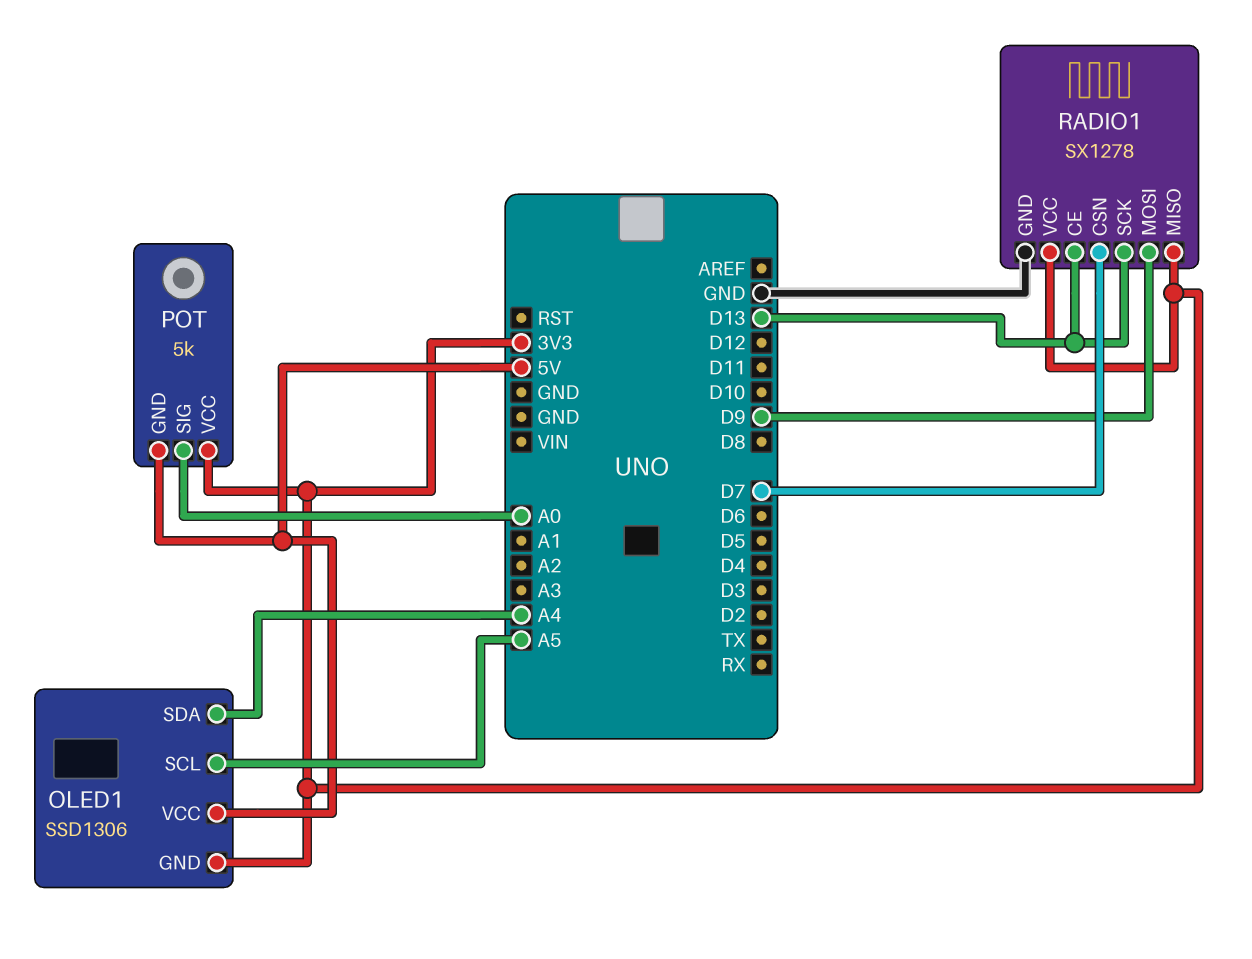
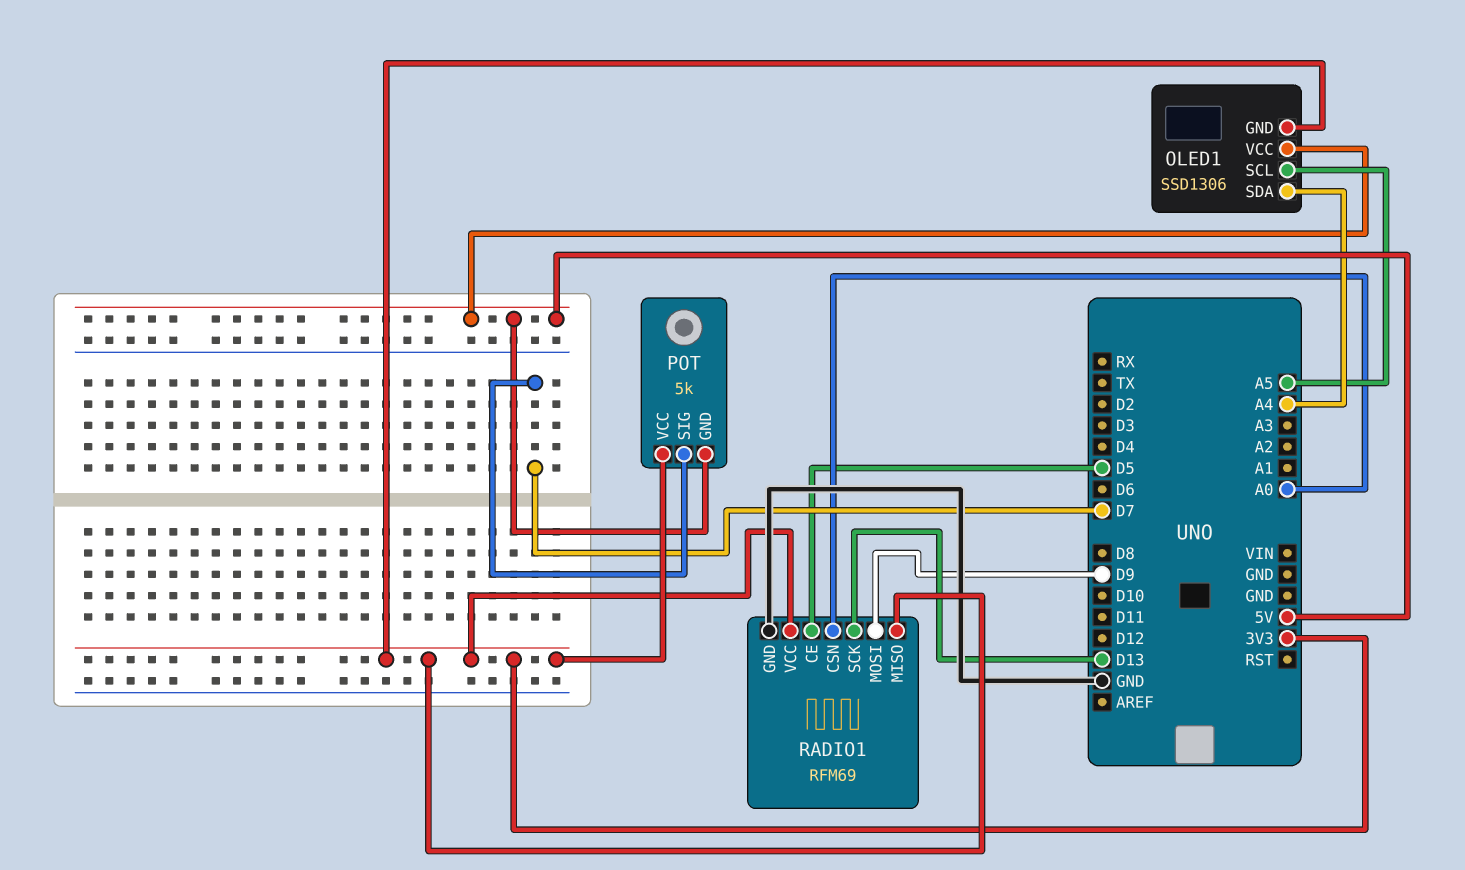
POT pin SIG: A0 -> D7
RADIO1: SX1278 -> RFM69
RADIO1 pin CE: D13 -> D5
RADIO1 pin CSN: D7 -> A0

